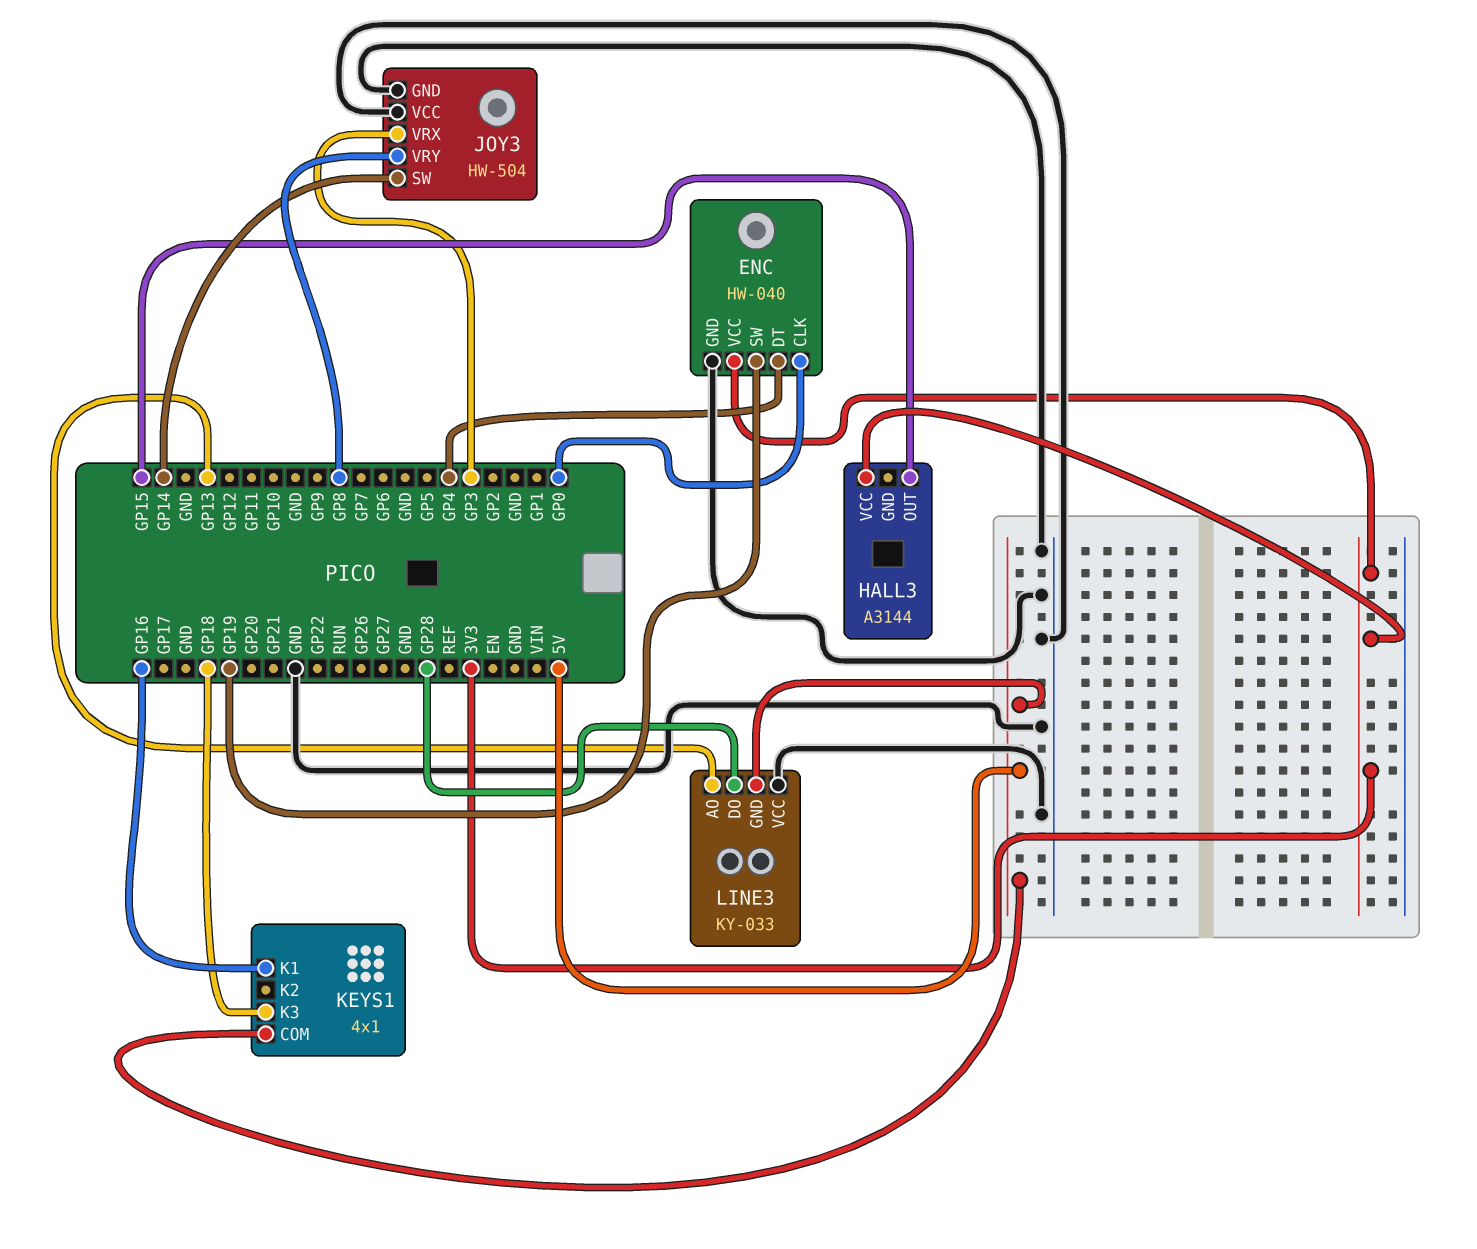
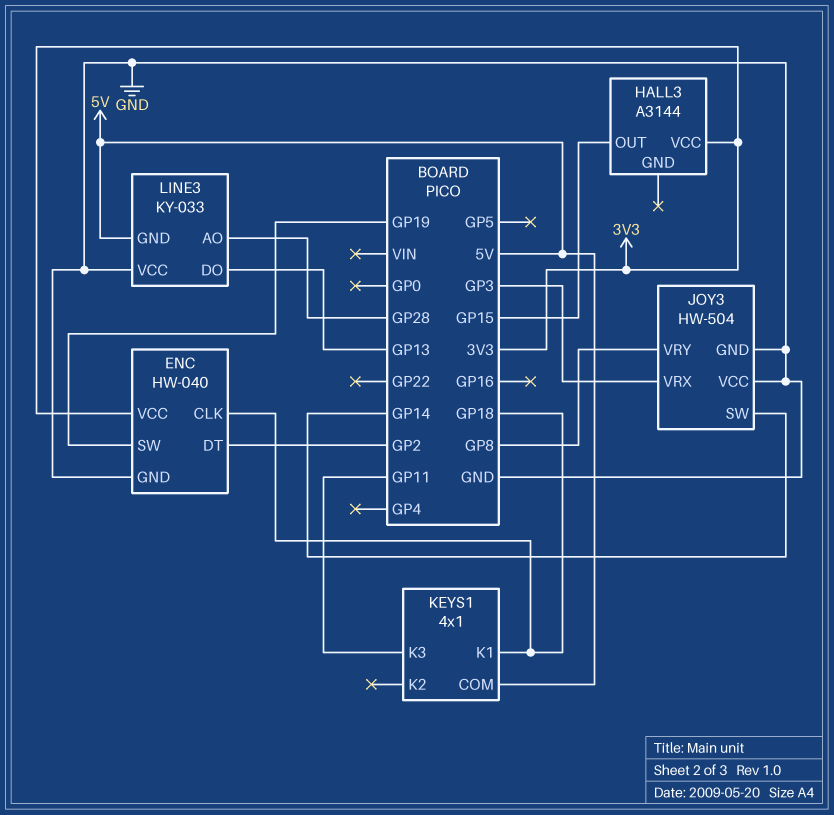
ENC pin CLK: GP0 -> GP18
ENC pin DT: GP4 -> GP2
KEYS1 pin K1: GP16 -> GP18
KEYS1 pin K3: GP18 -> GP11
LINE3 pin AO: GP13 -> GP28
LINE3 pin DO: GP28 -> GP13

